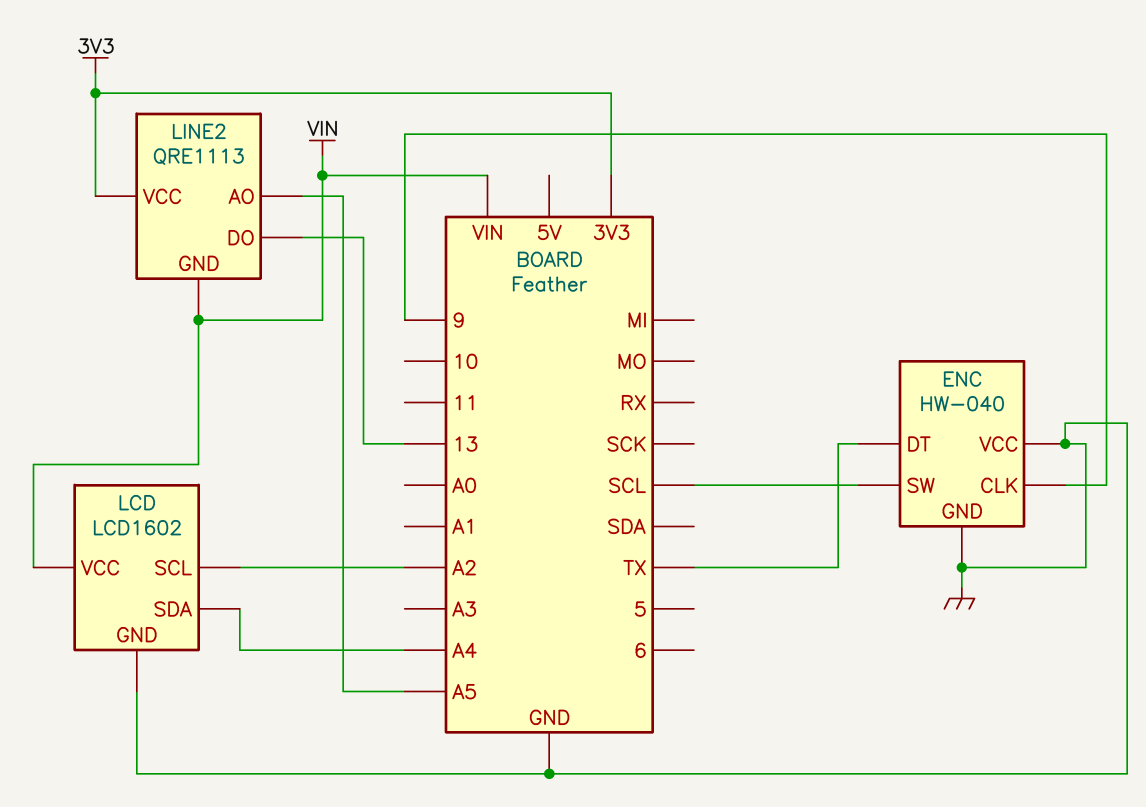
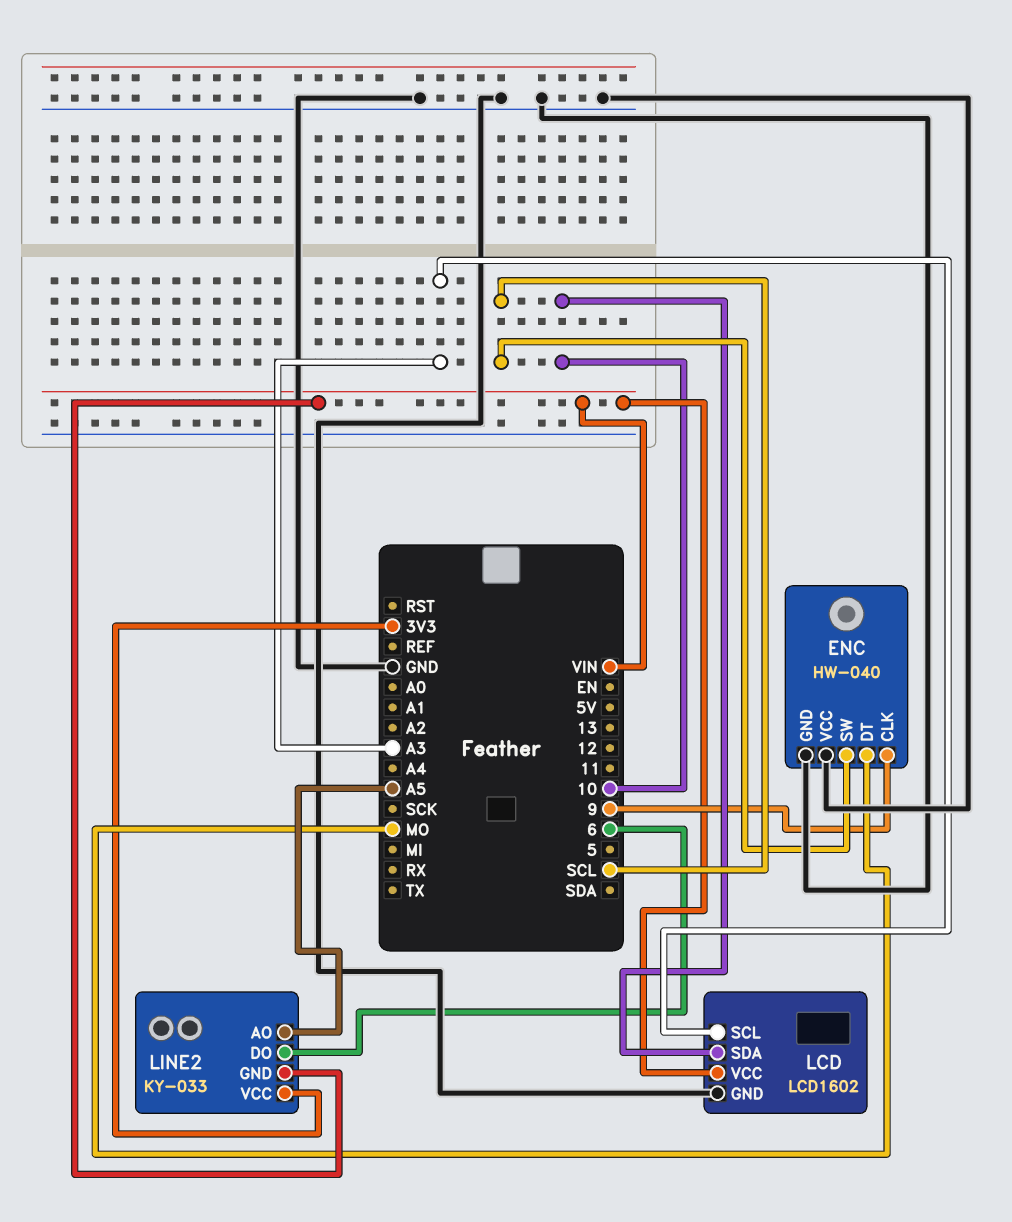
ENC pin DT: TX -> MO
LCD pin SCL: A2 -> A3
LCD pin SDA: A4 -> 10
LINE2: QRE1113 -> KY-033
LINE2 pin DO: 13 -> 6

